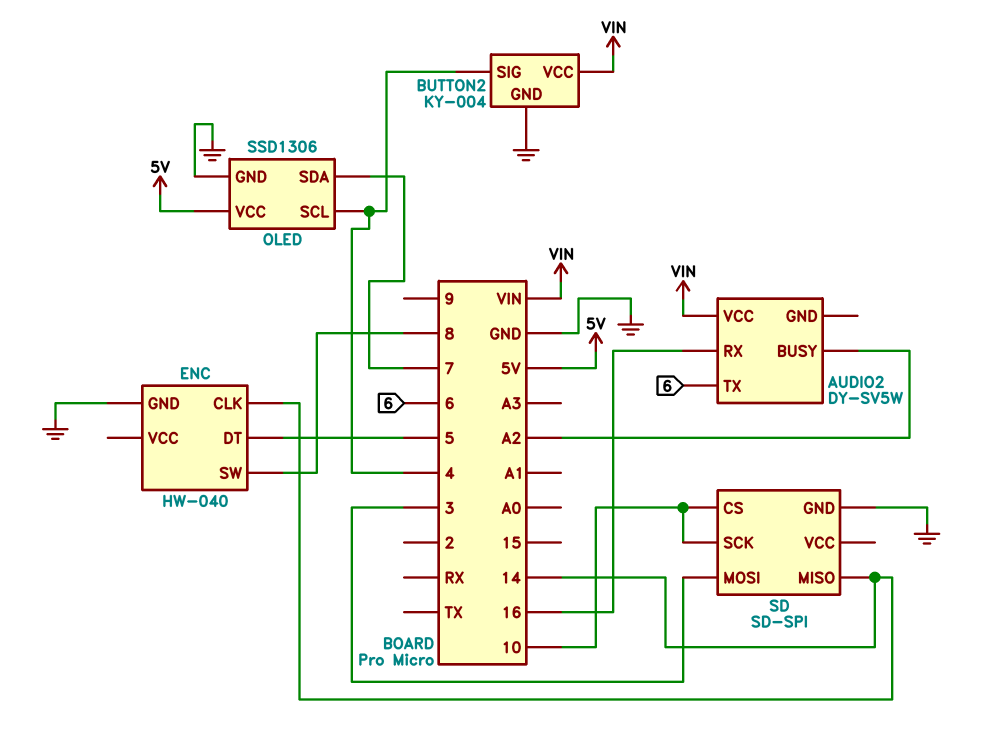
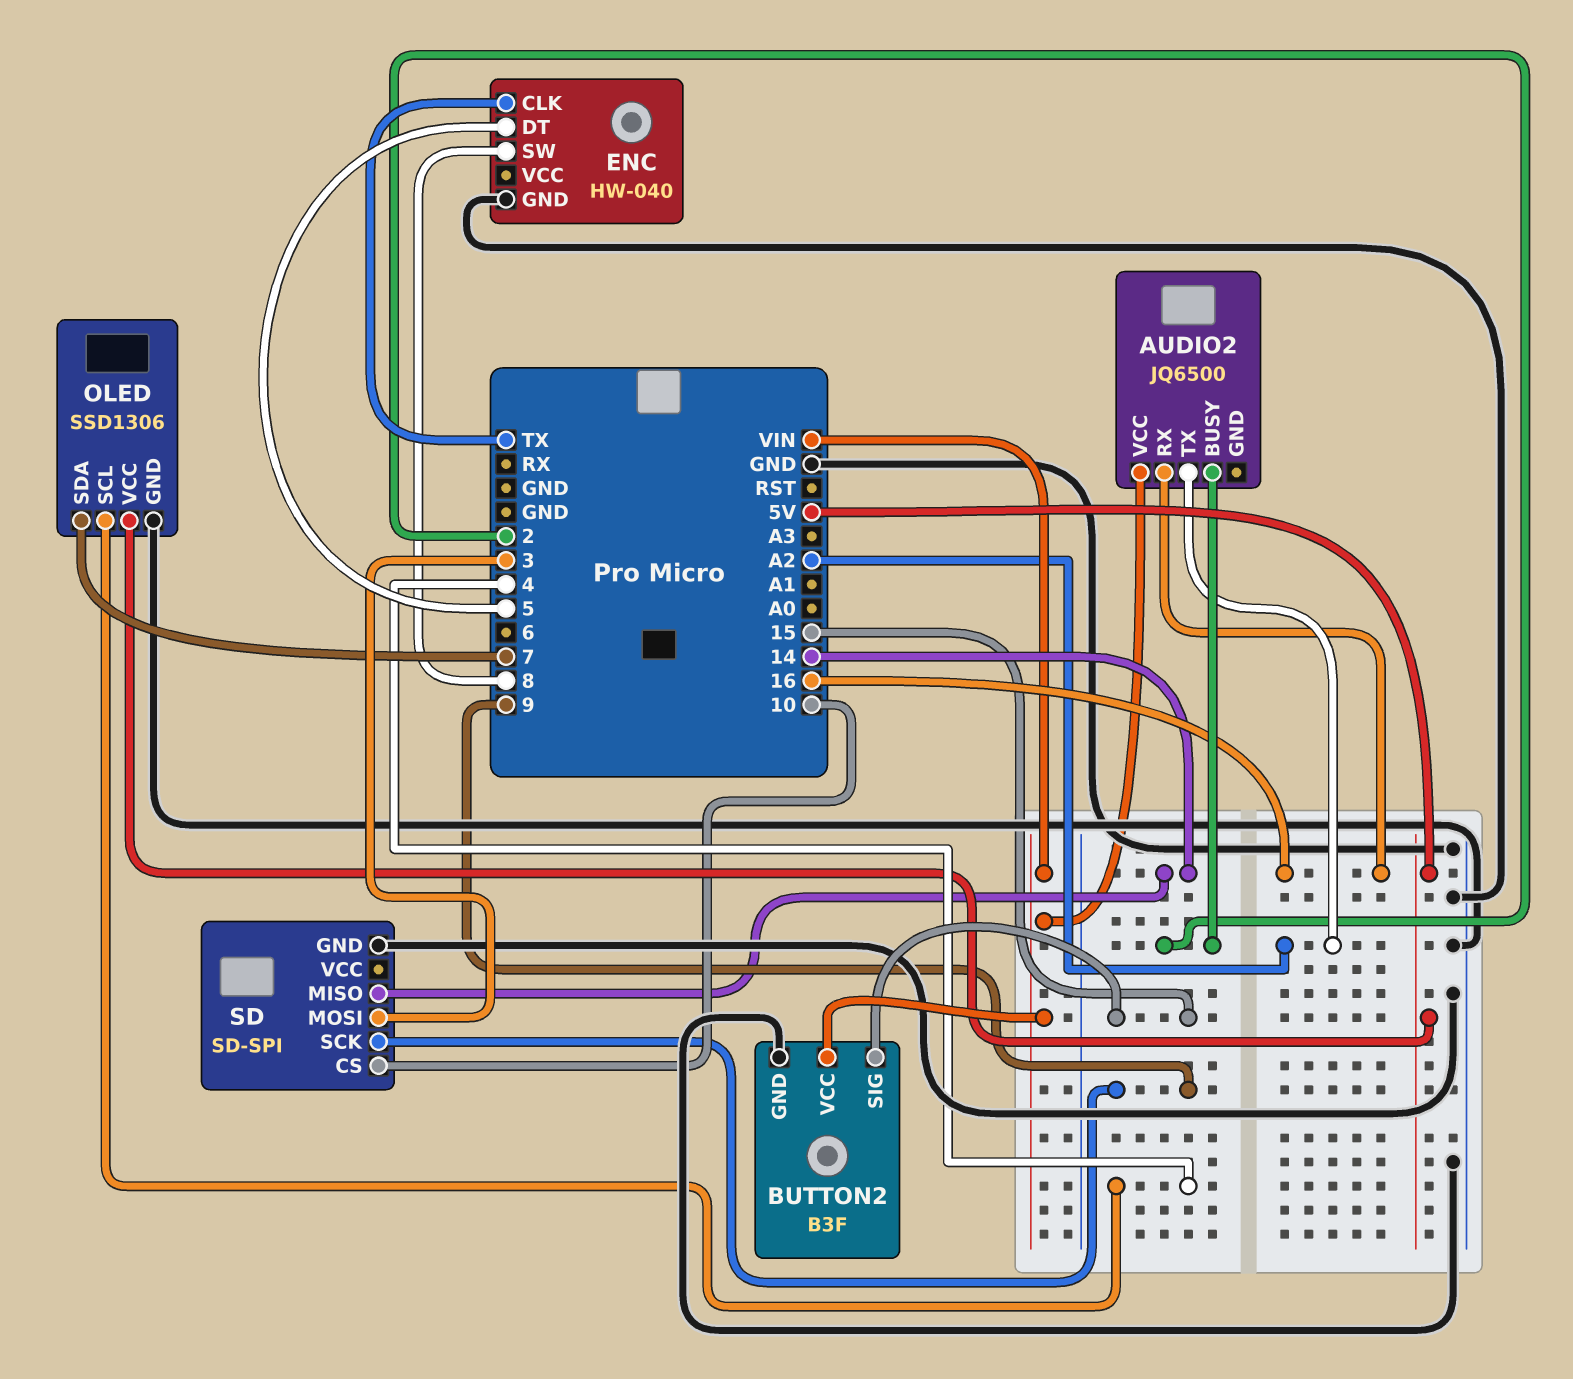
AUDIO2: DY-SV5W -> JQ6500
AUDIO2 pin BUSY: A2 -> 2
AUDIO2 pin TX: 6 -> A2
BUTTON2: KY-004 -> B3F
BUTTON2 pin SIG: 4 -> 15
ENC pin CLK: 14 -> TX
SD pin SCK: 10 -> 9

